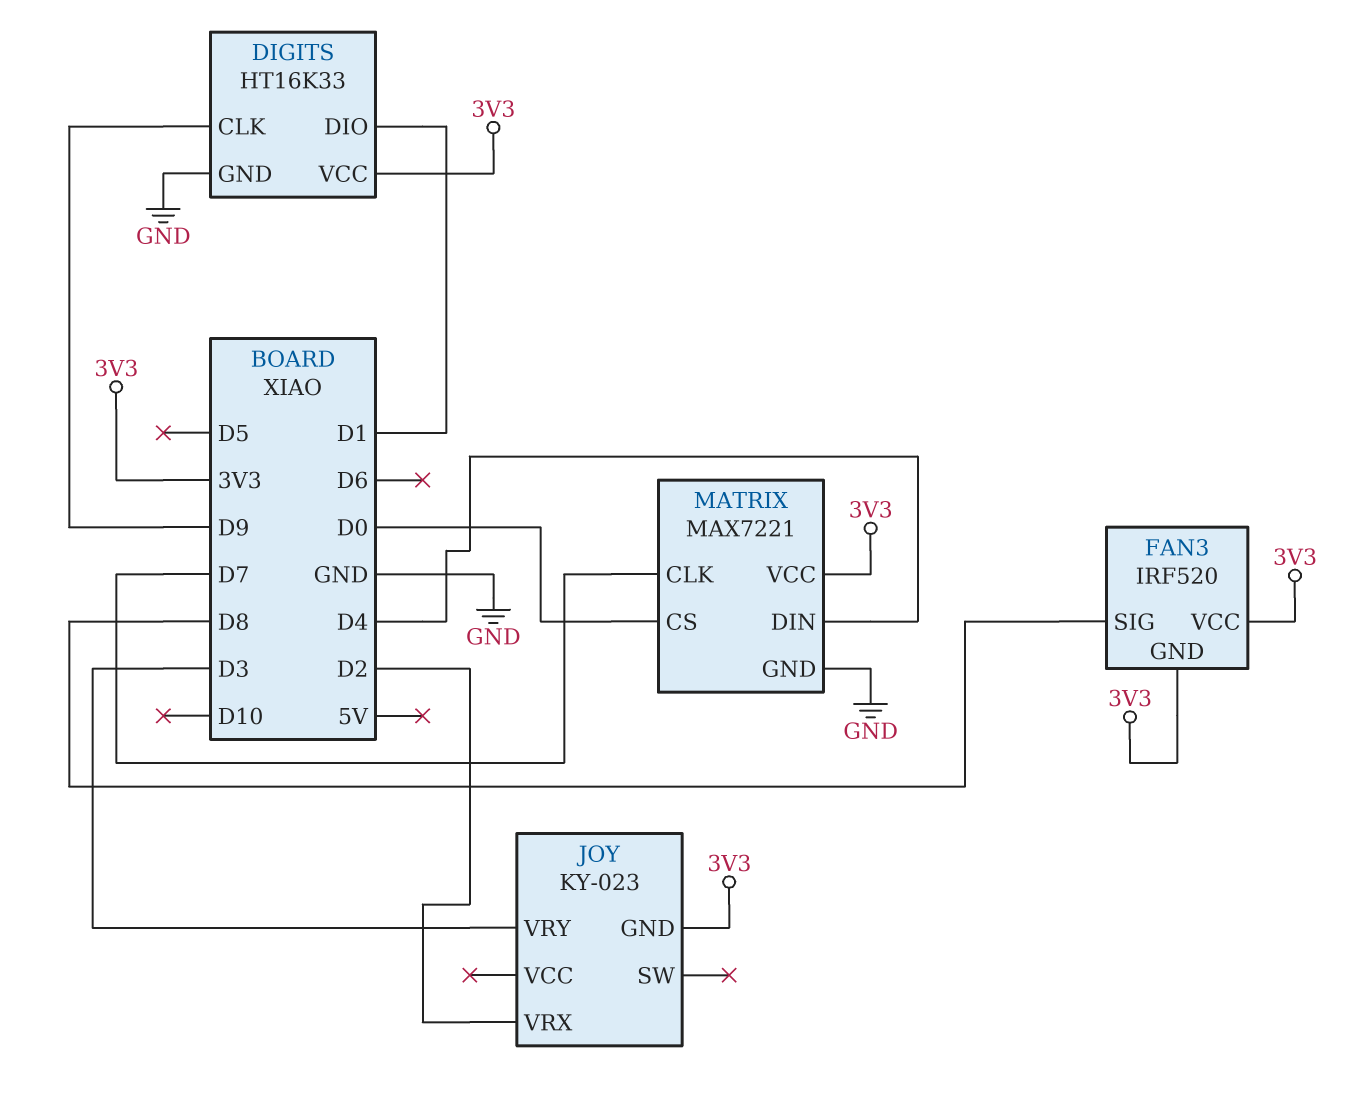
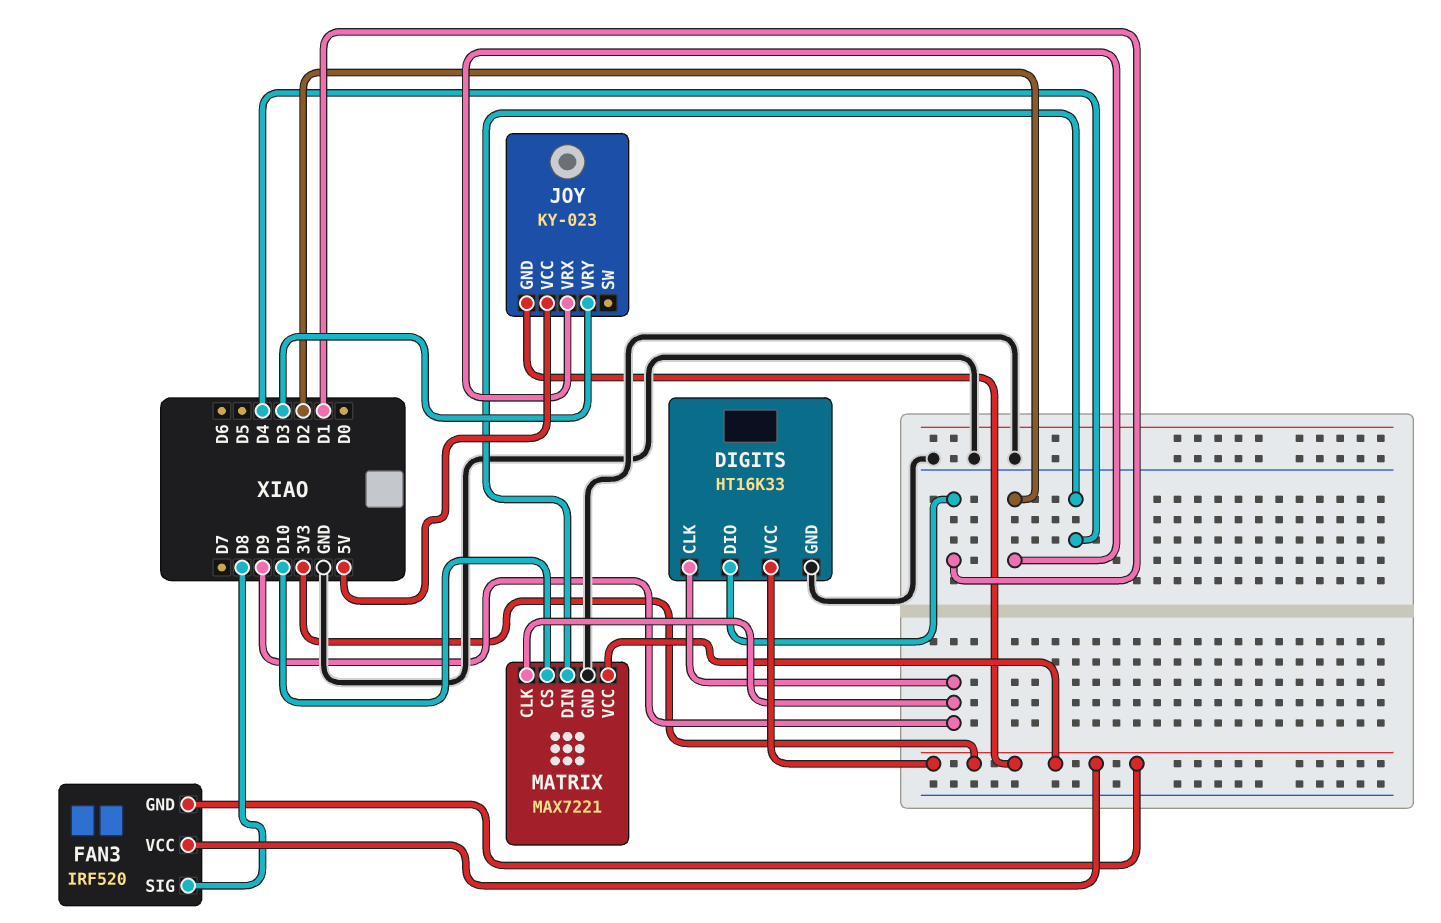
JOY pin VCC: none -> 5V
MATRIX pin CLK: D7 -> D9
MATRIX pin CS: D0 -> D10

